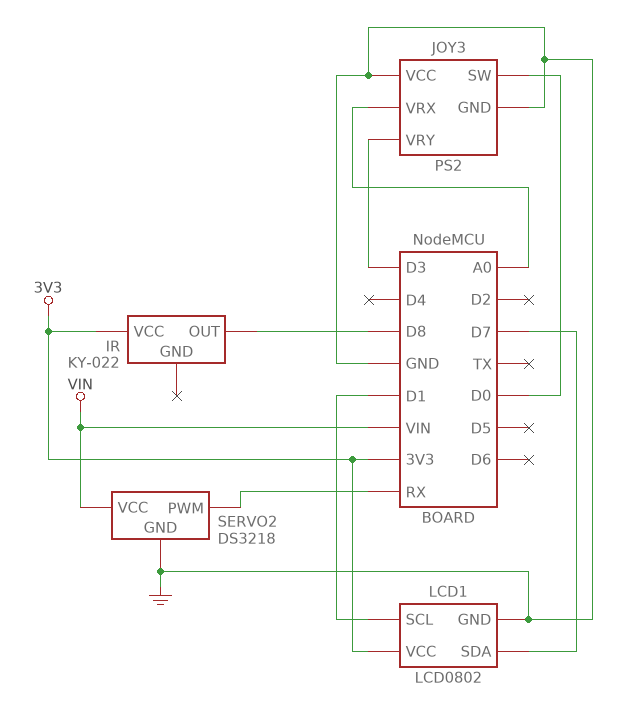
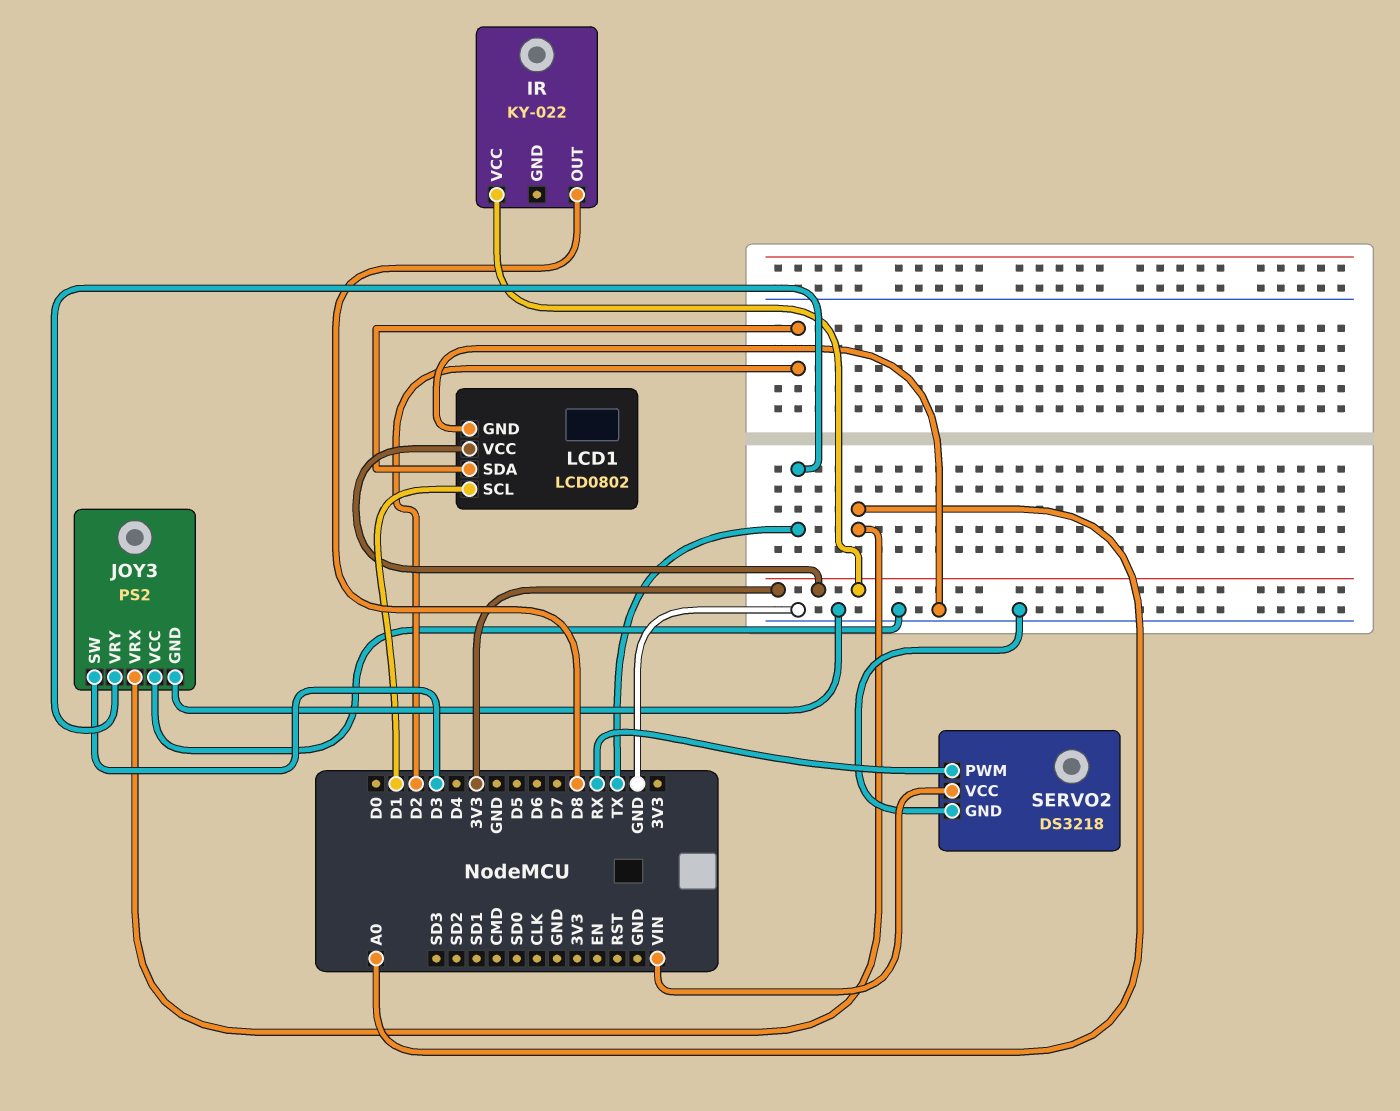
JOY3 pin SW: D0 -> D3
JOY3 pin VRY: D3 -> TX
LCD1 pin SDA: D7 -> D2

